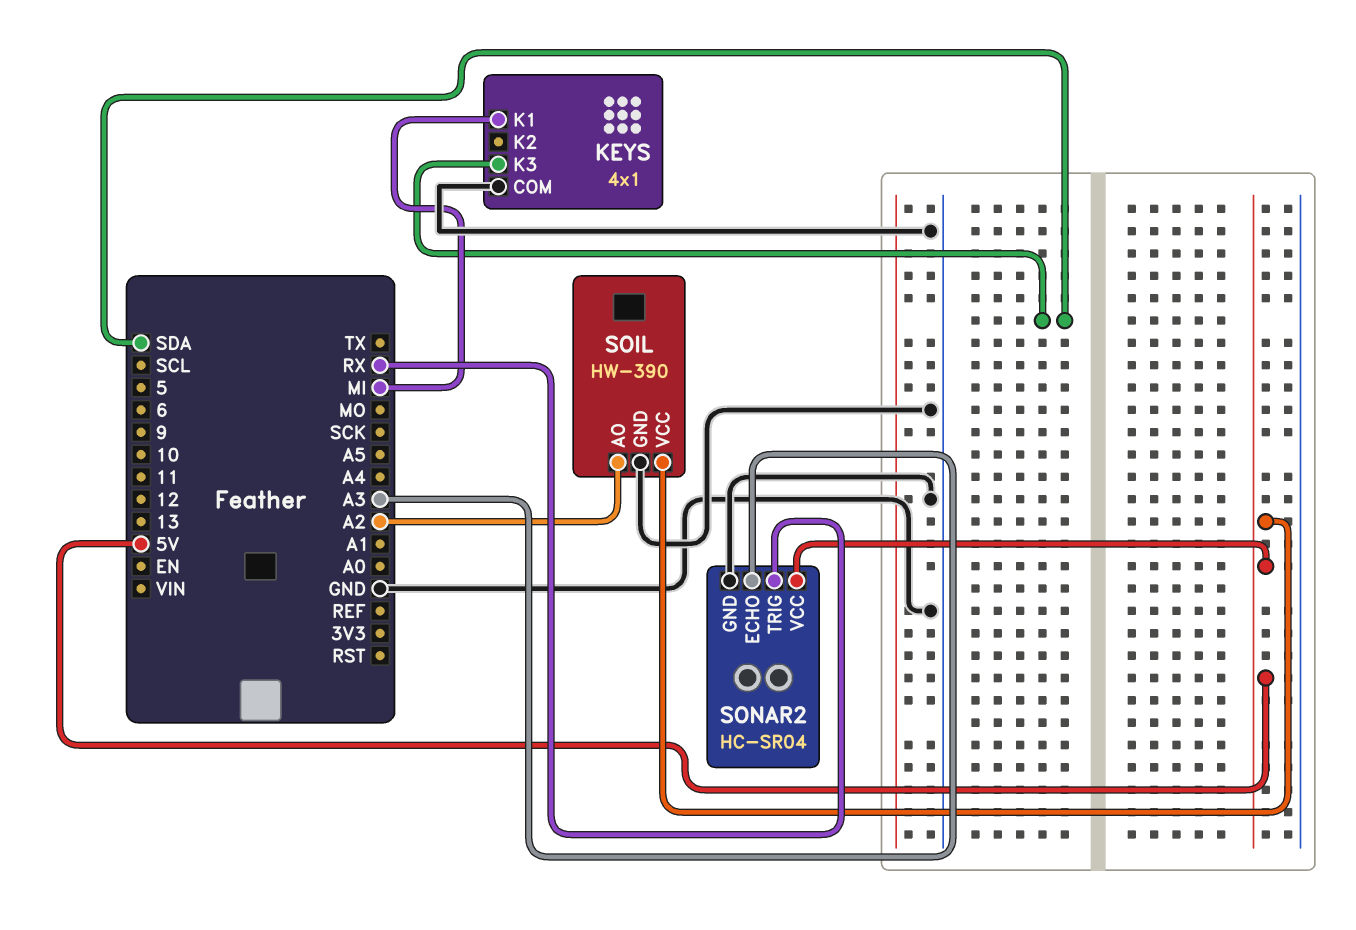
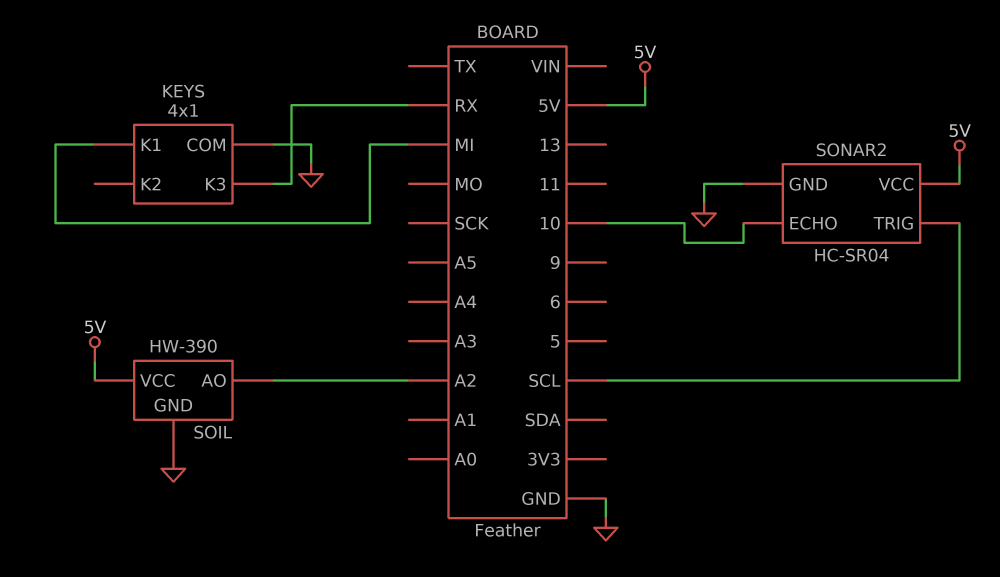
KEYS pin K3: SDA -> RX
SONAR2 pin ECHO: A3 -> 10
SONAR2 pin TRIG: RX -> SCL

